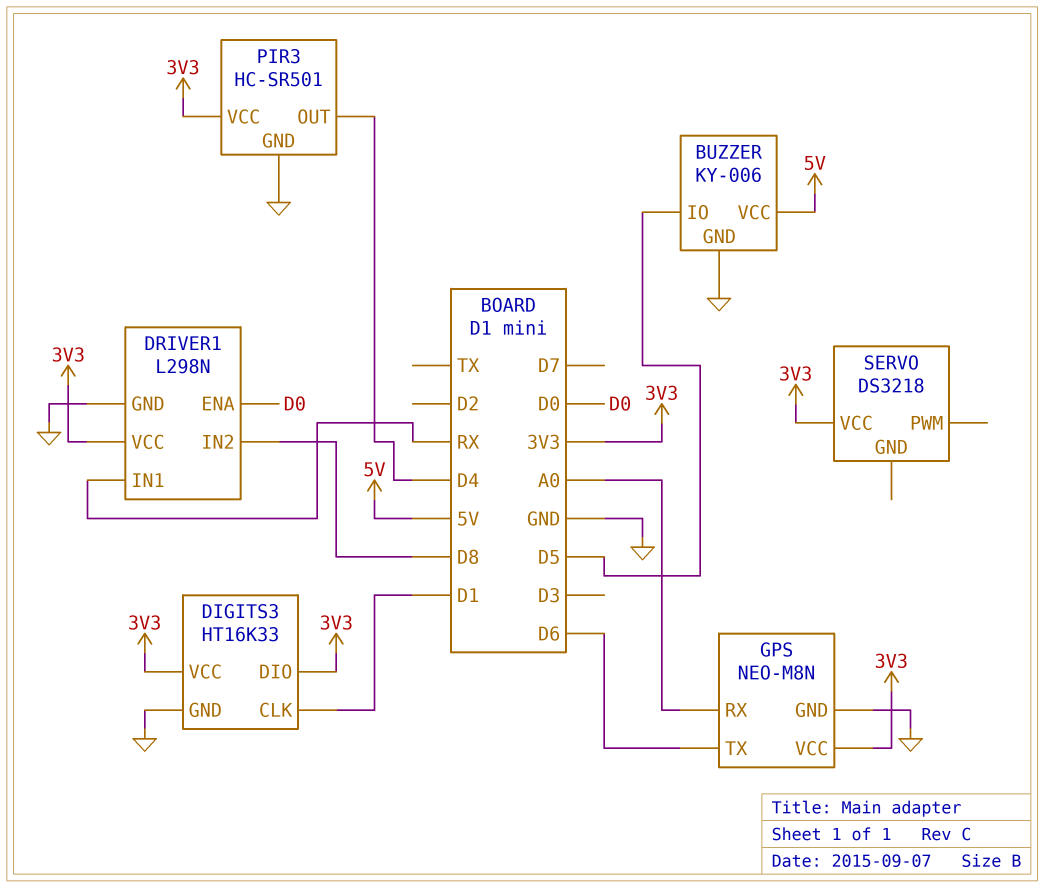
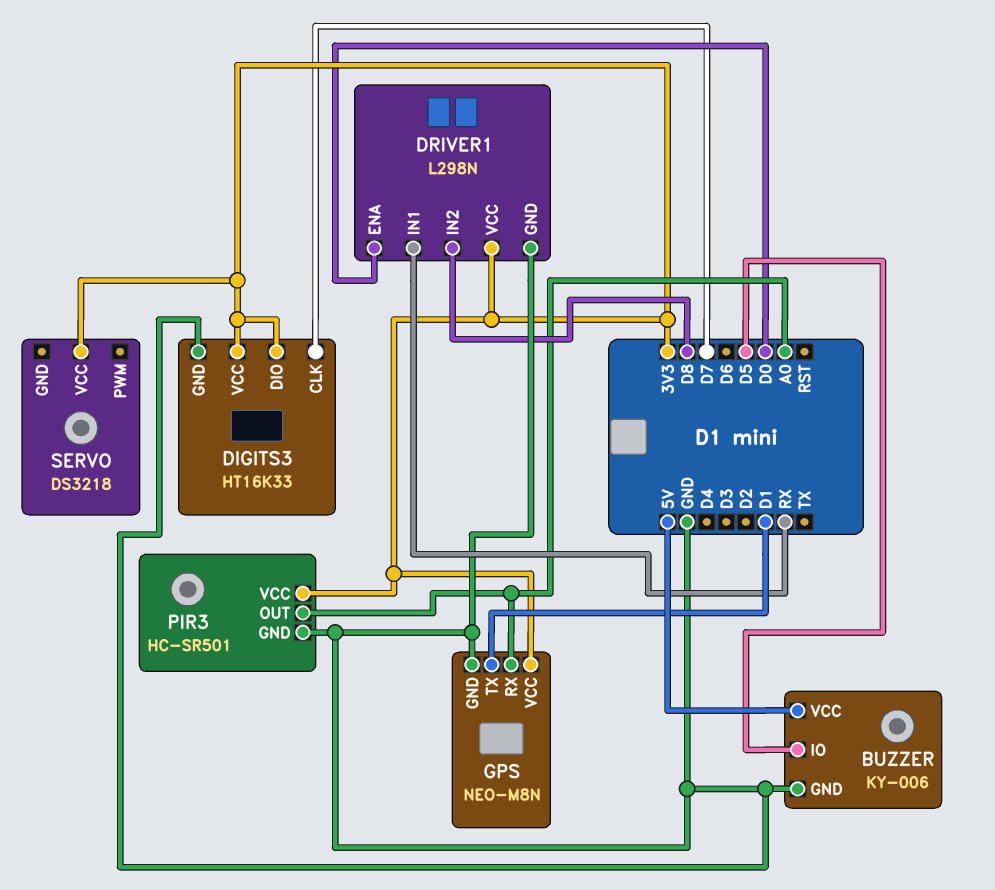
DIGITS3 pin CLK: D1 -> D7
GPS pin TX: D6 -> D1
PIR3 pin OUT: D4 -> A0

